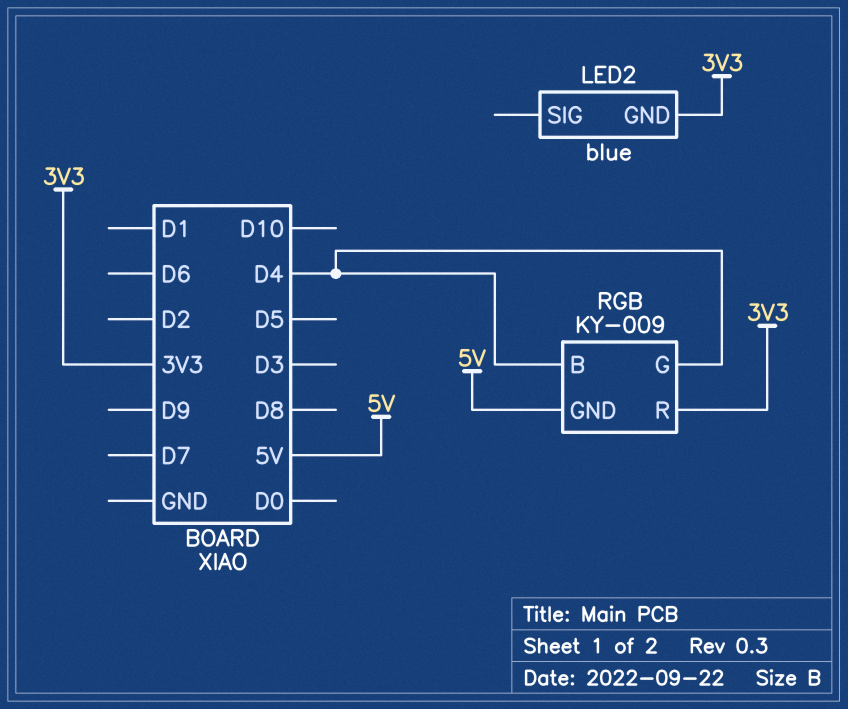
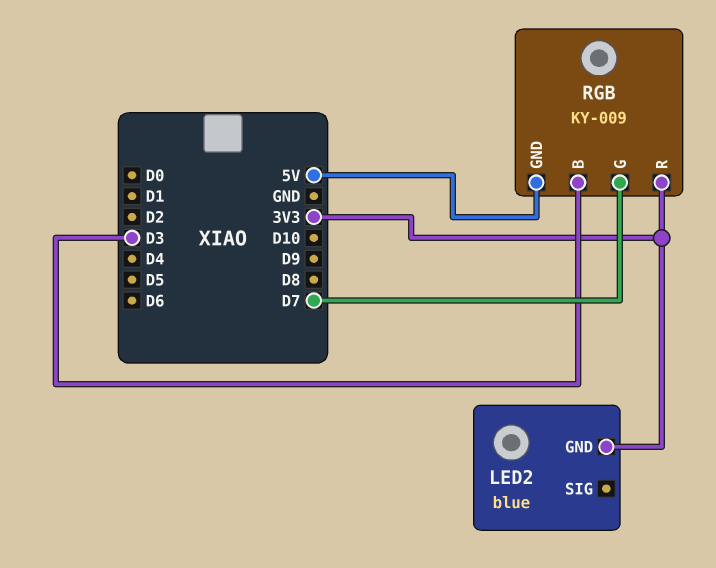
RGB pin B: D4 -> D3
RGB pin G: D4 -> D7

